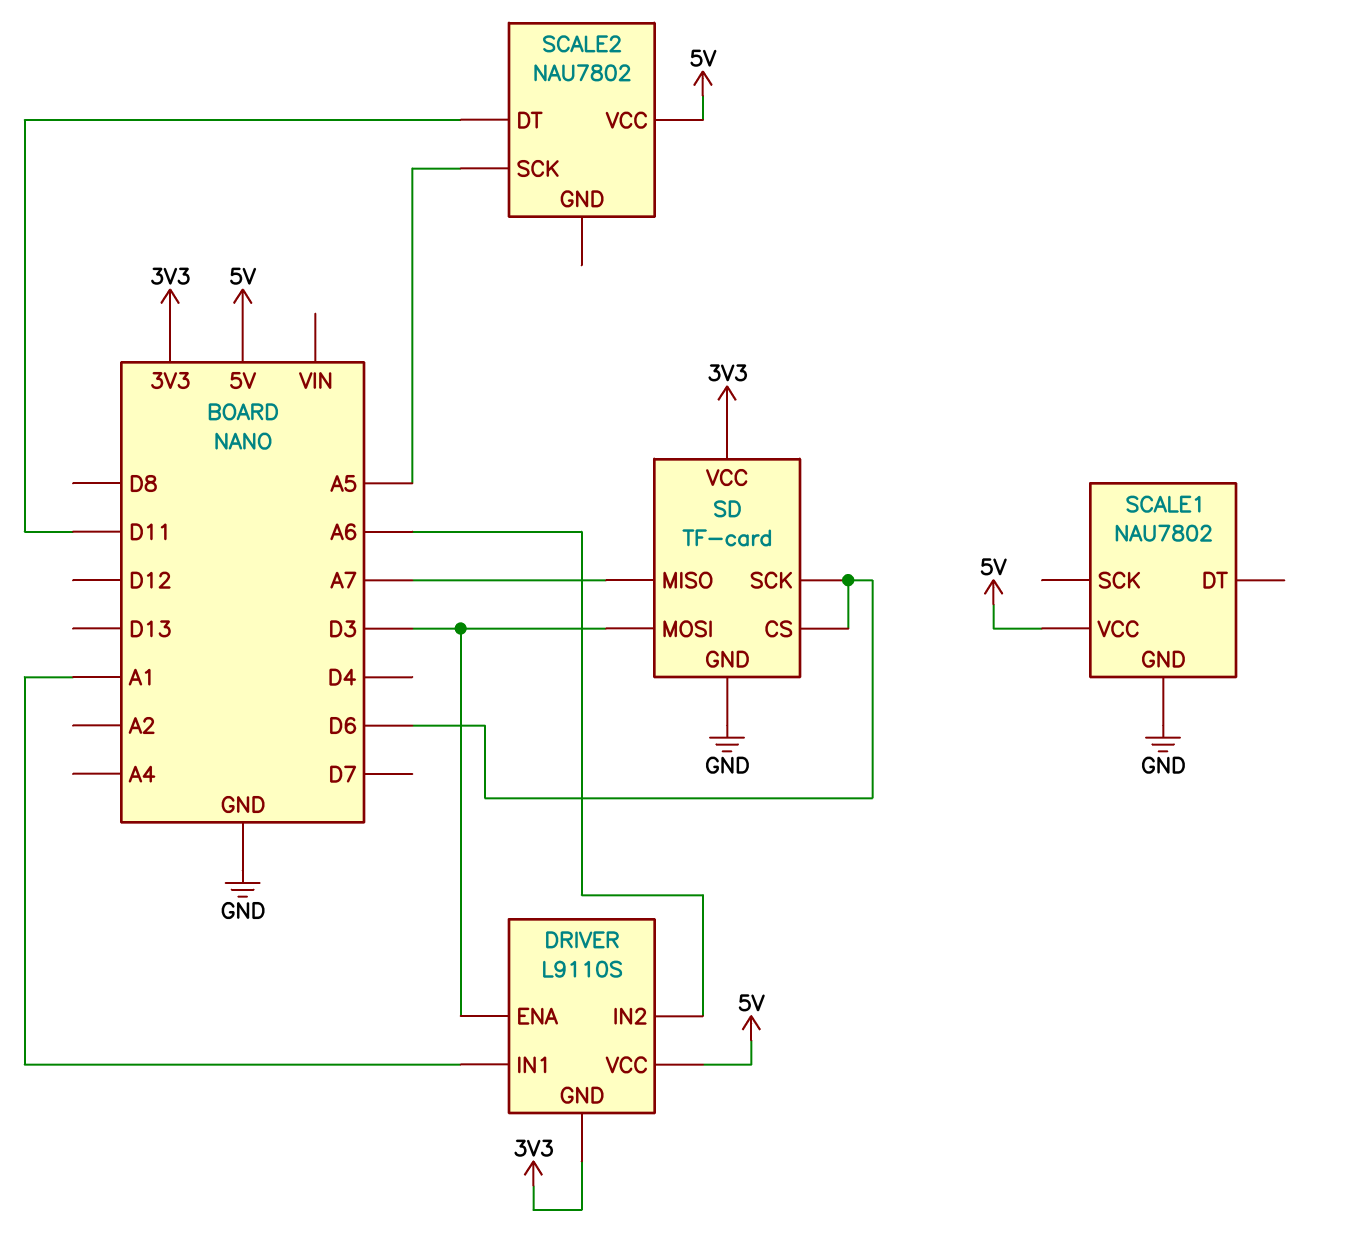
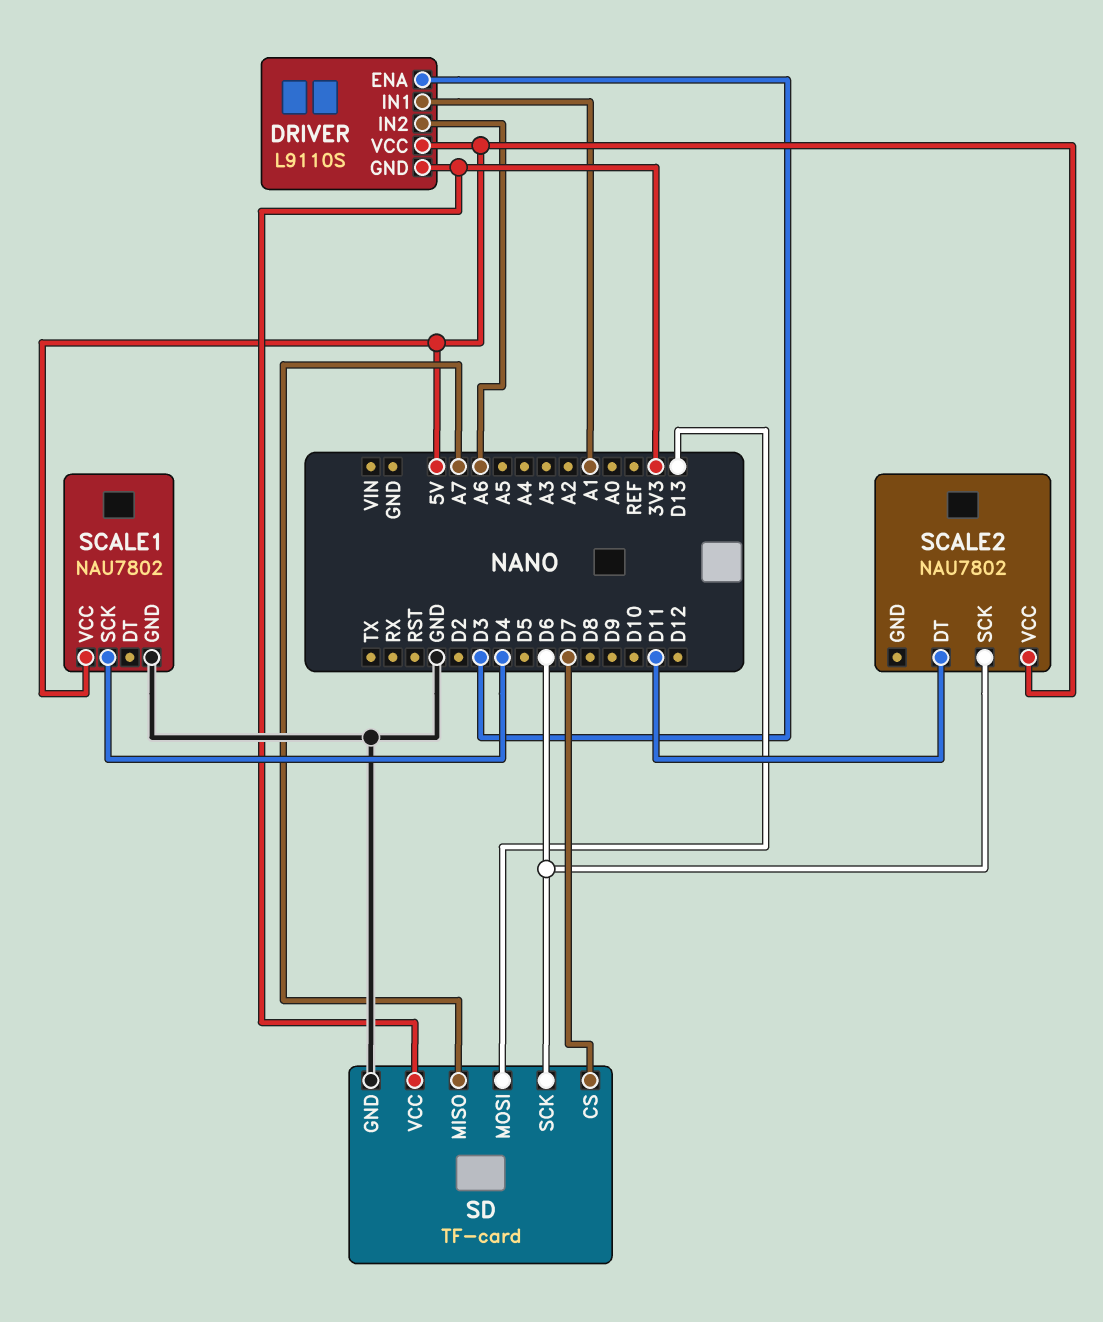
SCALE1 pin SCK: none -> D4
SCALE2 pin SCK: A5 -> D6
SD pin CS: D6 -> D7
SD pin MOSI: D3 -> D13

